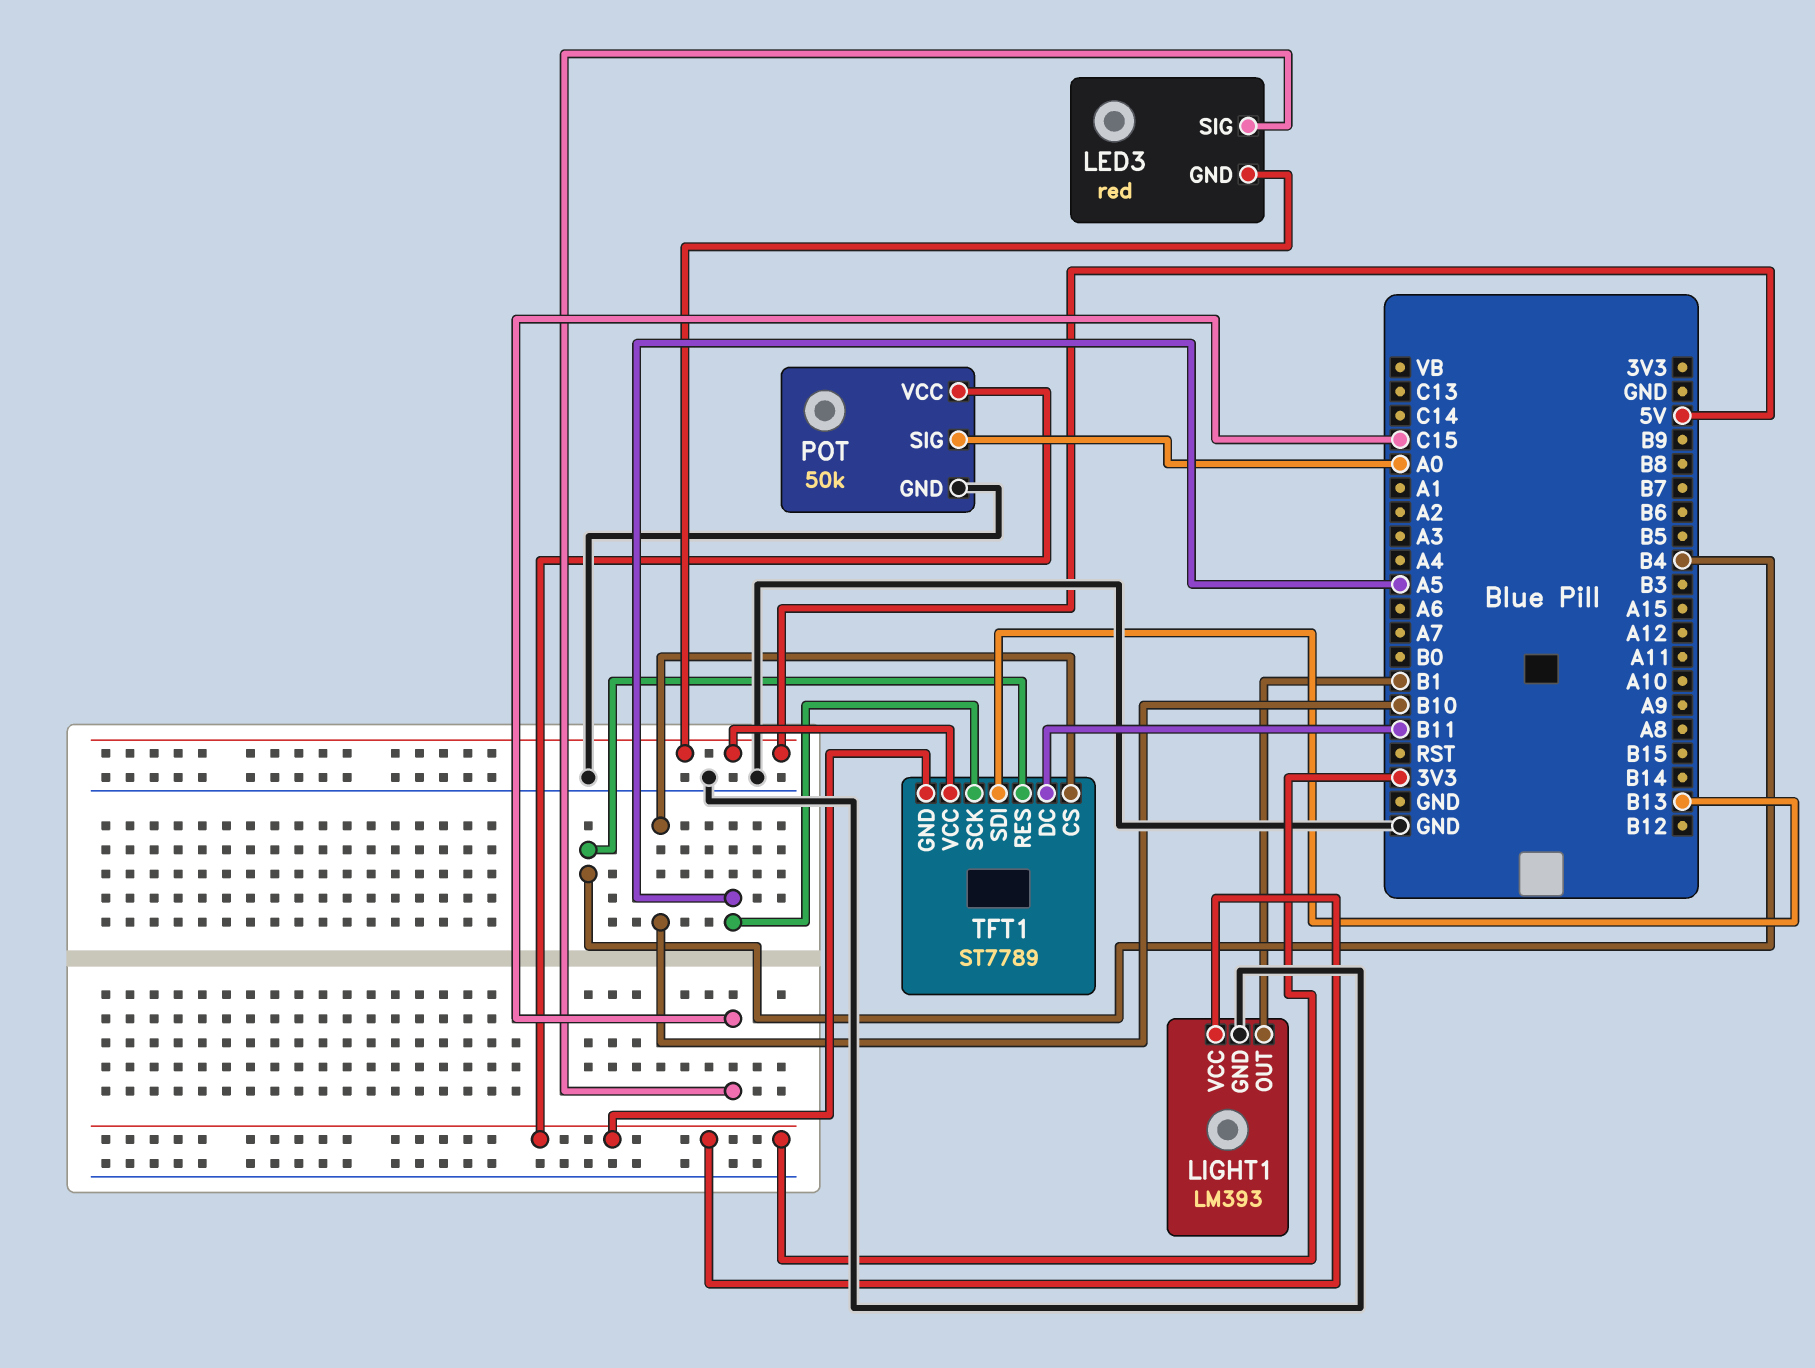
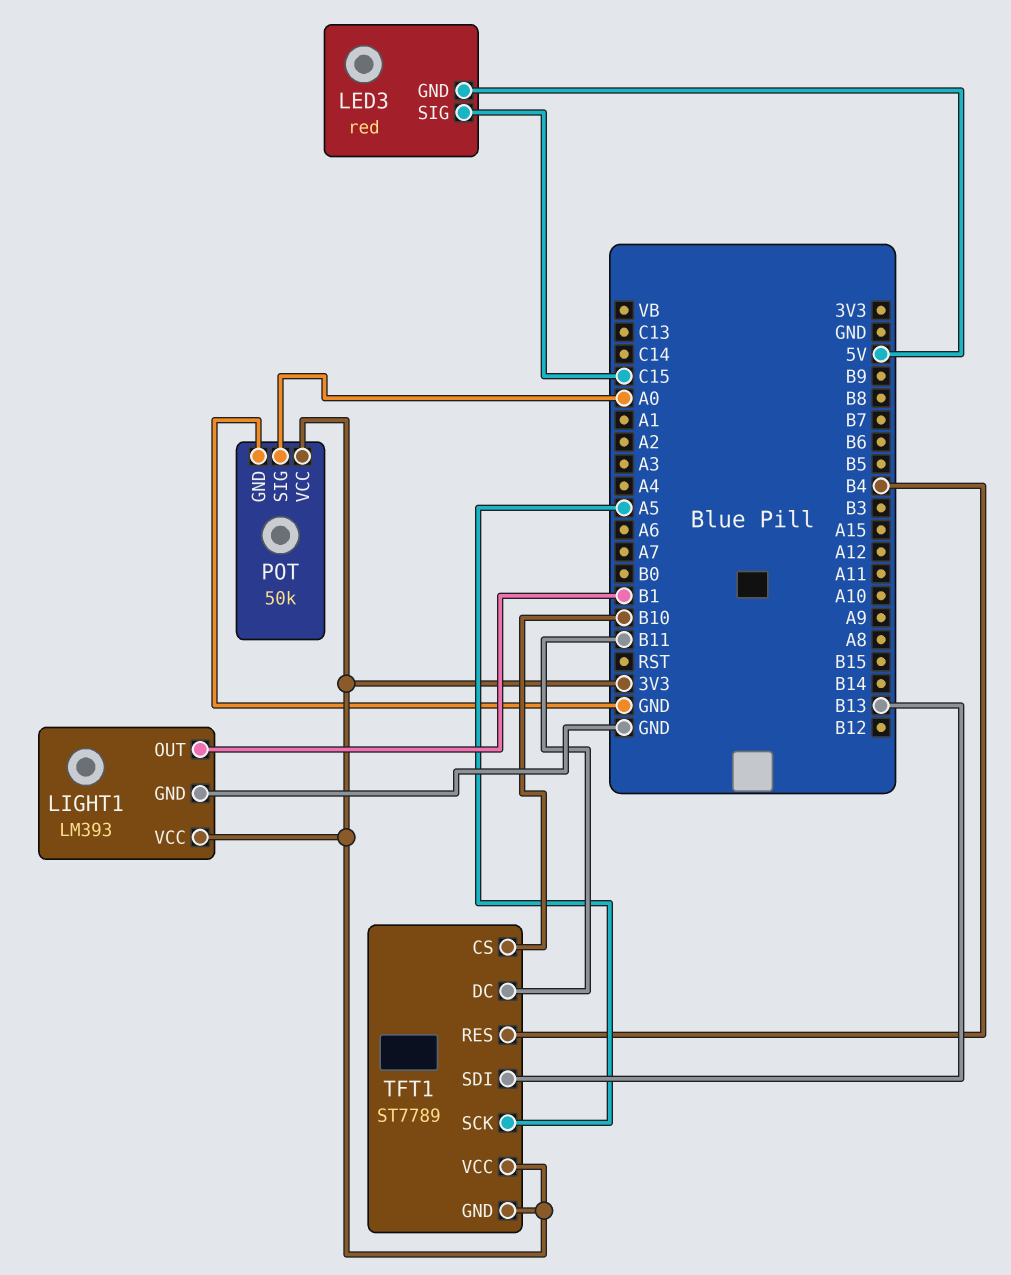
TFT1 pin VCC: 5V -> 3V3

